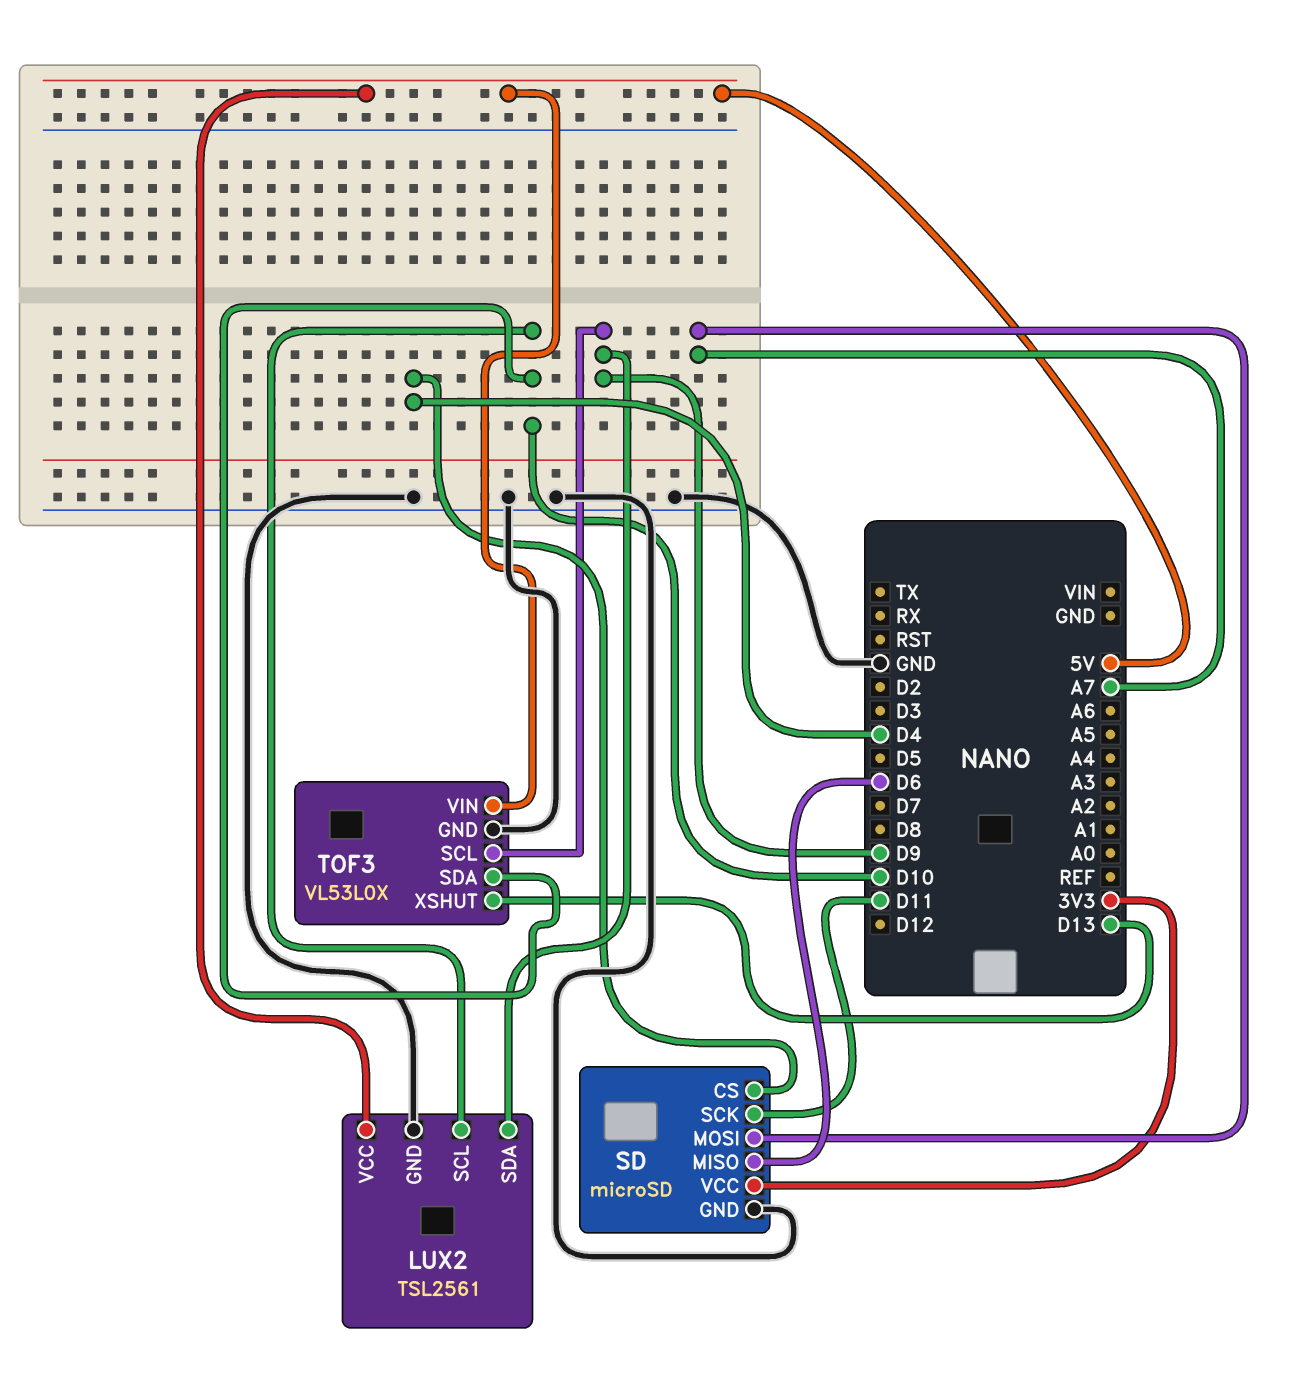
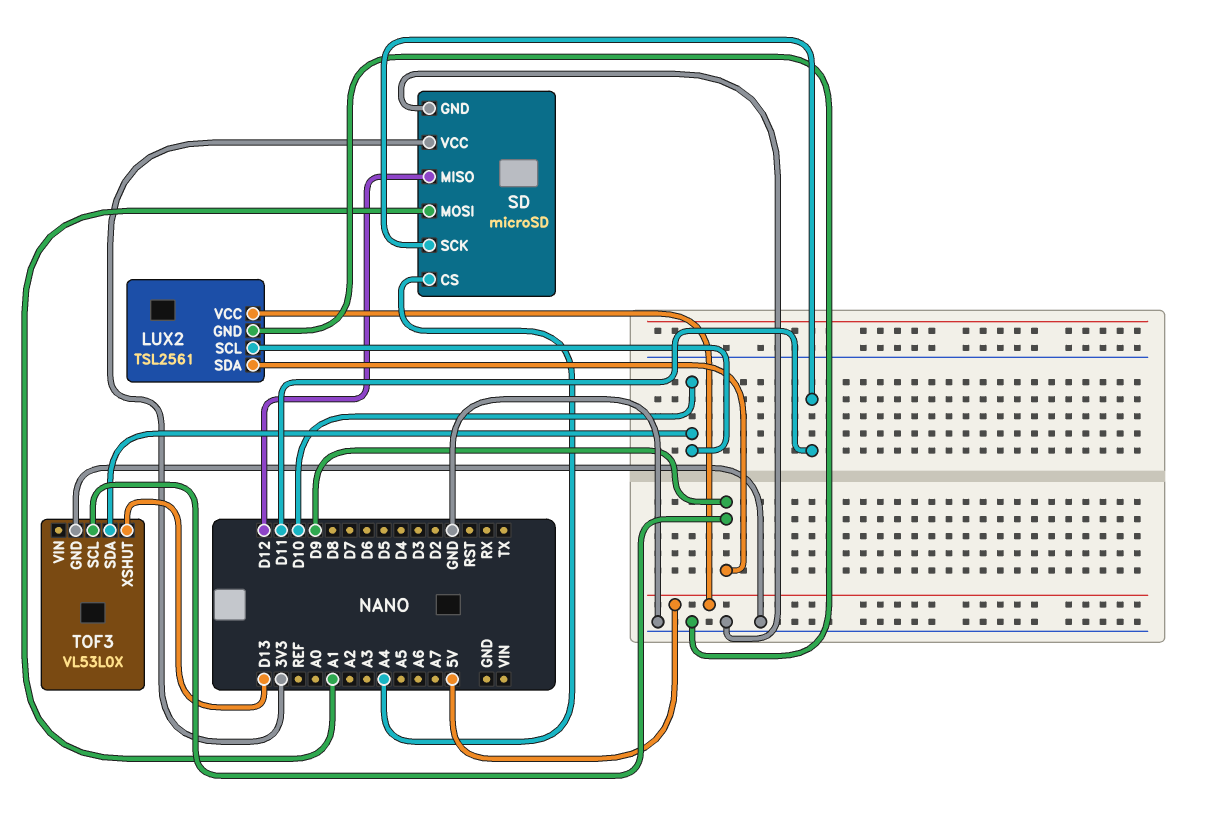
SD pin CS: D4 -> A4
SD pin MISO: D6 -> D12
SD pin MOSI: A7 -> A1
TOF3 pin VIN: 5V -> none

